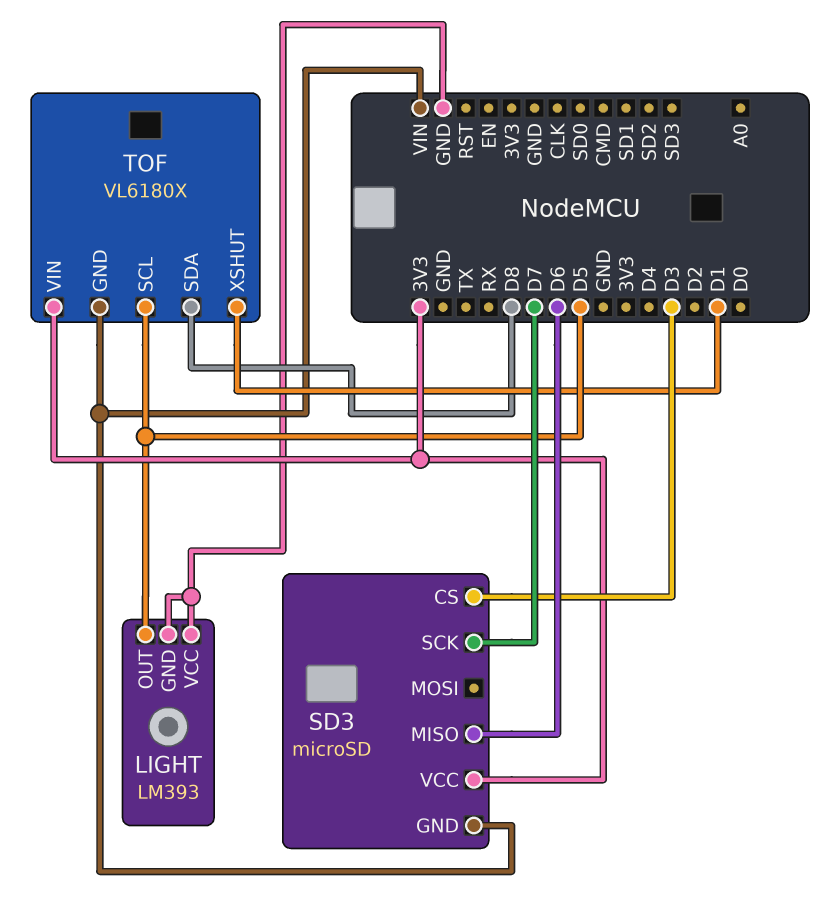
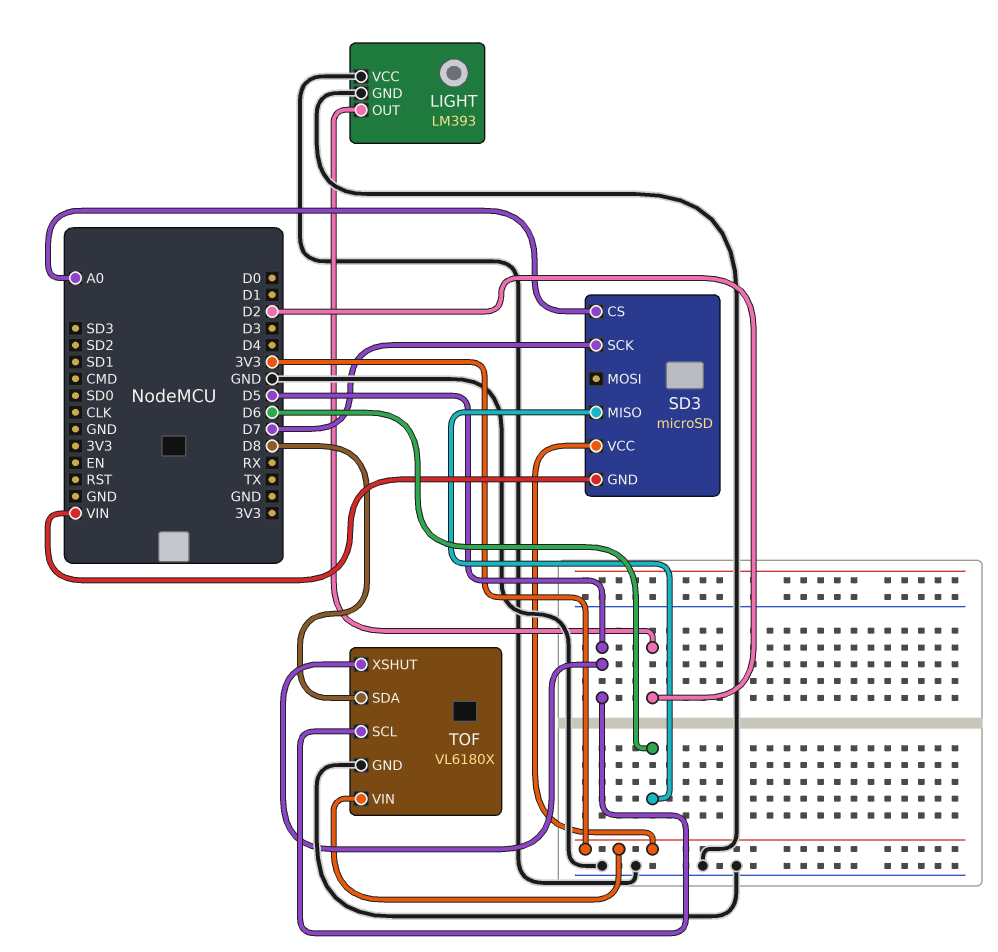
LIGHT pin OUT: D5 -> D2
SD3 pin CS: D3 -> A0
TOF pin GND: VIN -> GND
TOF pin XSHUT: D1 -> D5

